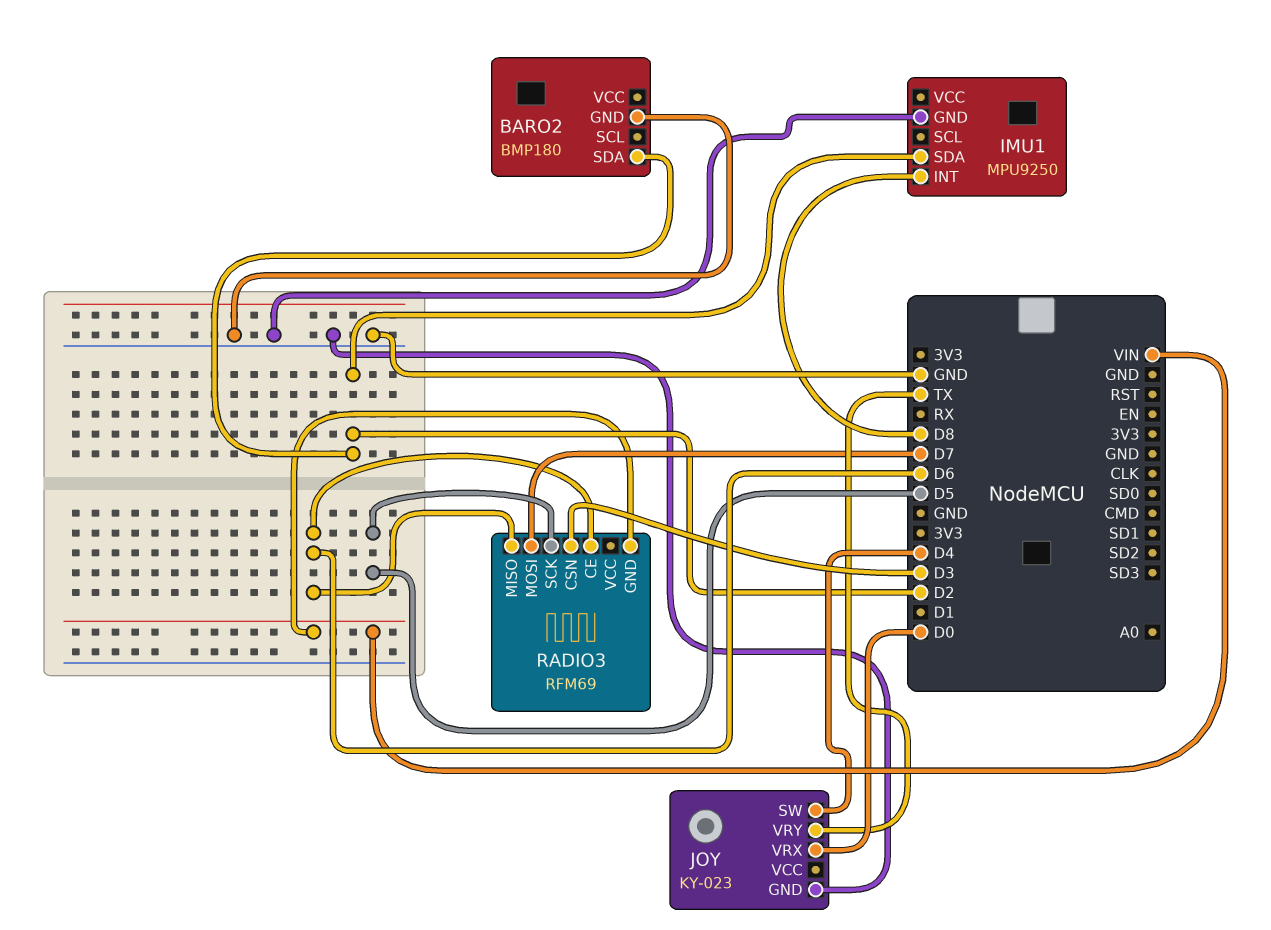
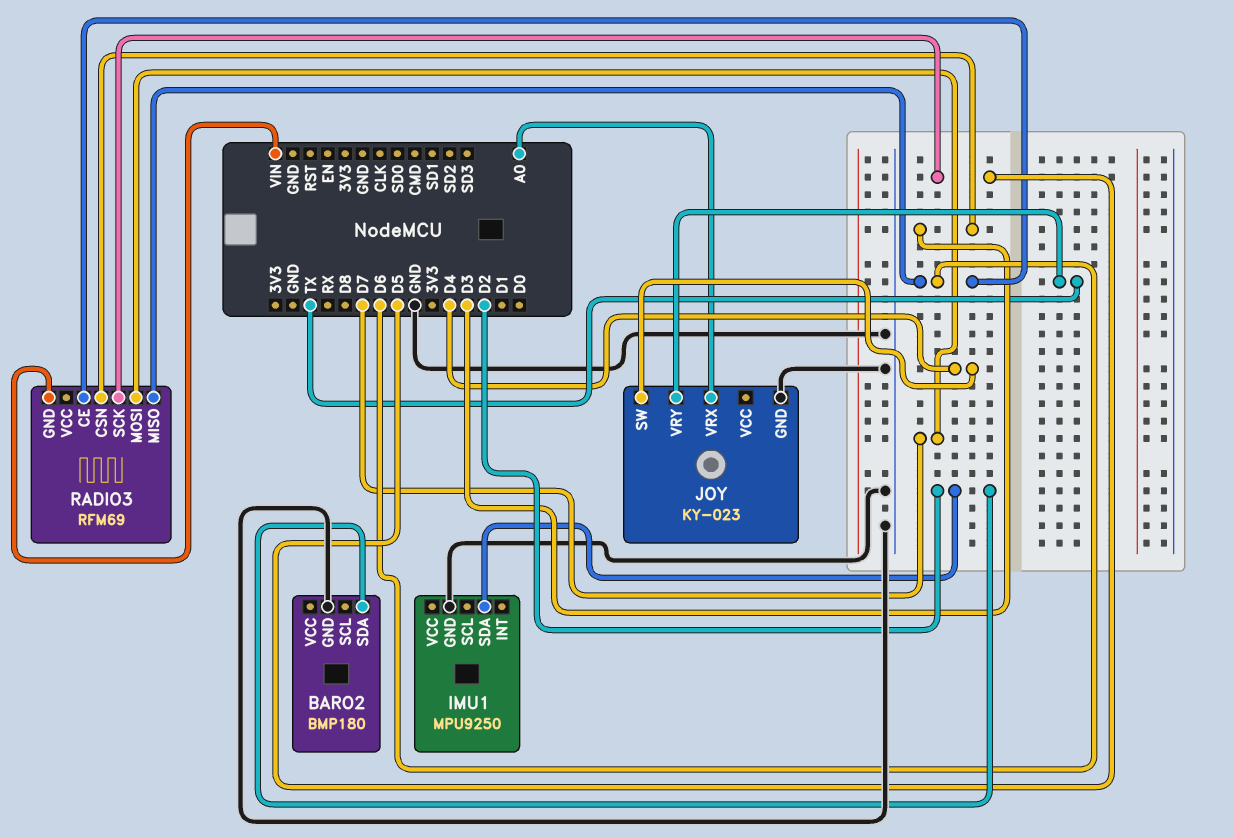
IMU1 pin INT: D8 -> none
JOY pin VRX: D0 -> A0

